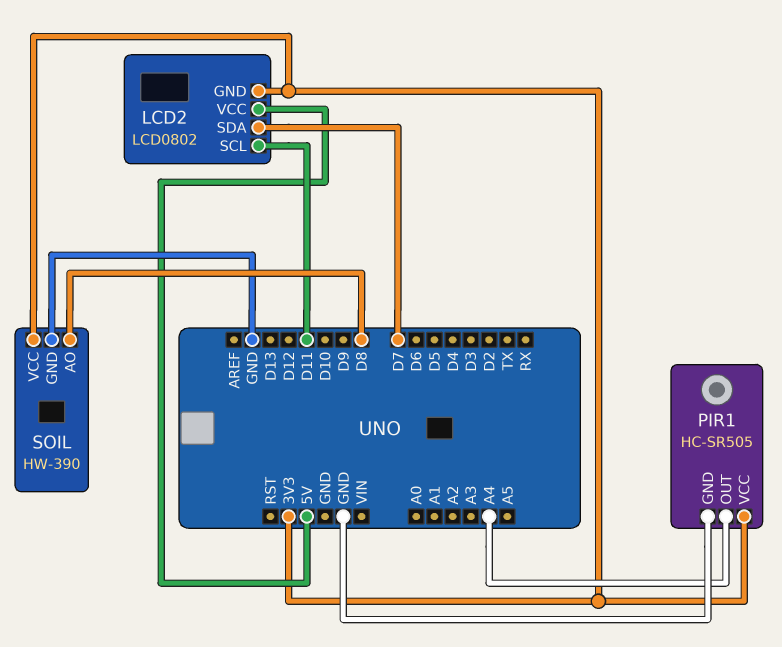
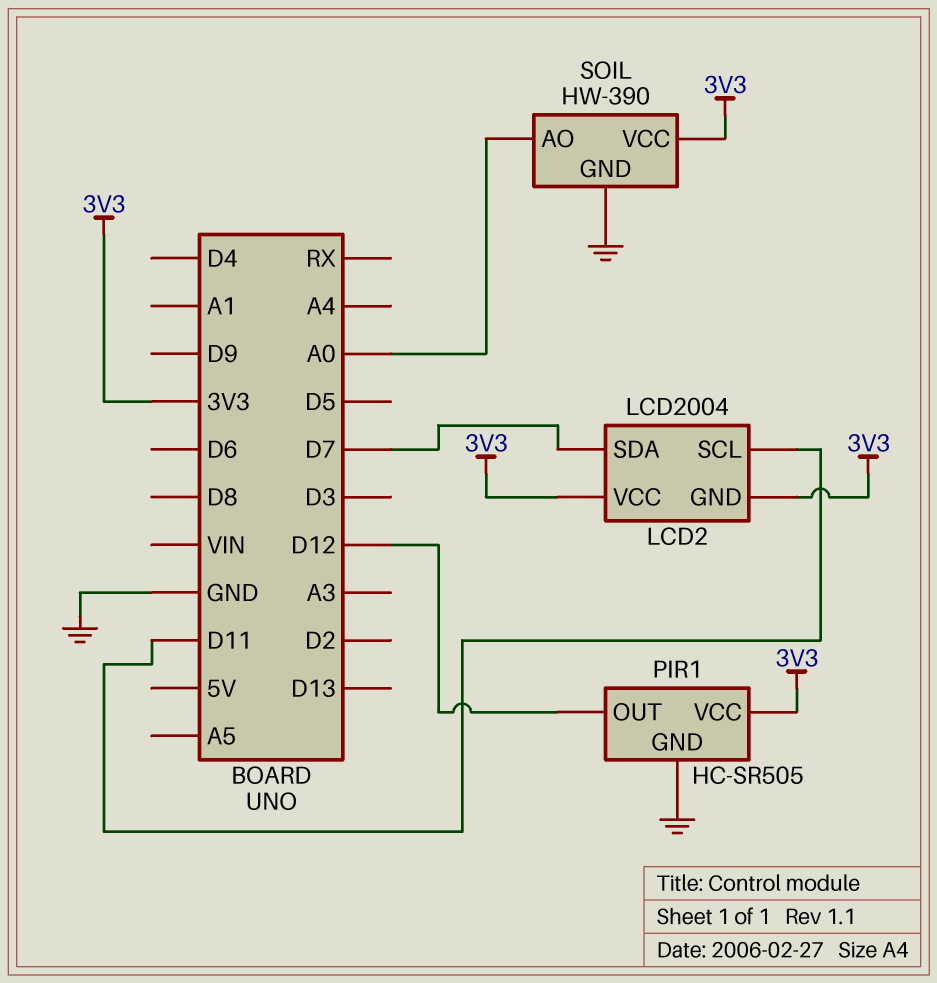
LCD2: LCD0802 -> LCD2004
LCD2 pin VCC: 5V -> 3V3
PIR1 pin OUT: A4 -> D12
SOIL pin AO: D8 -> A0

